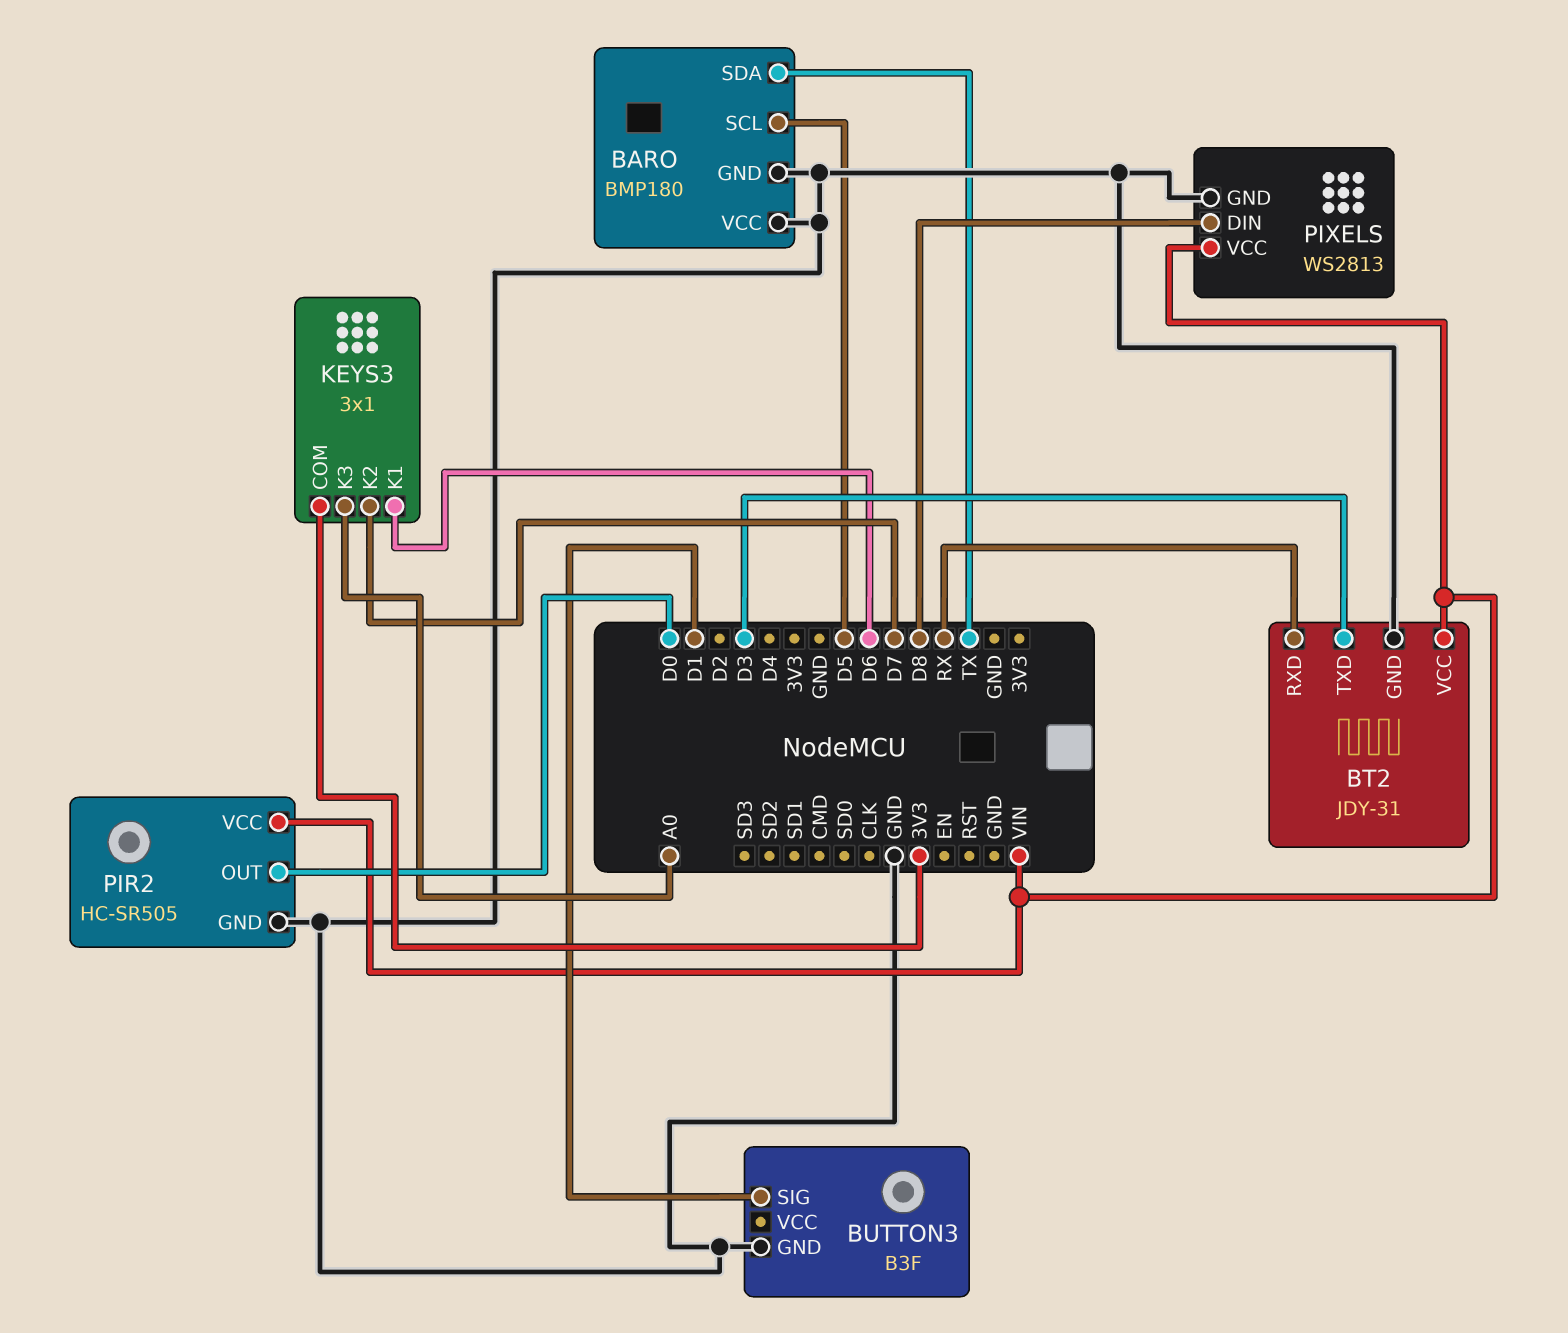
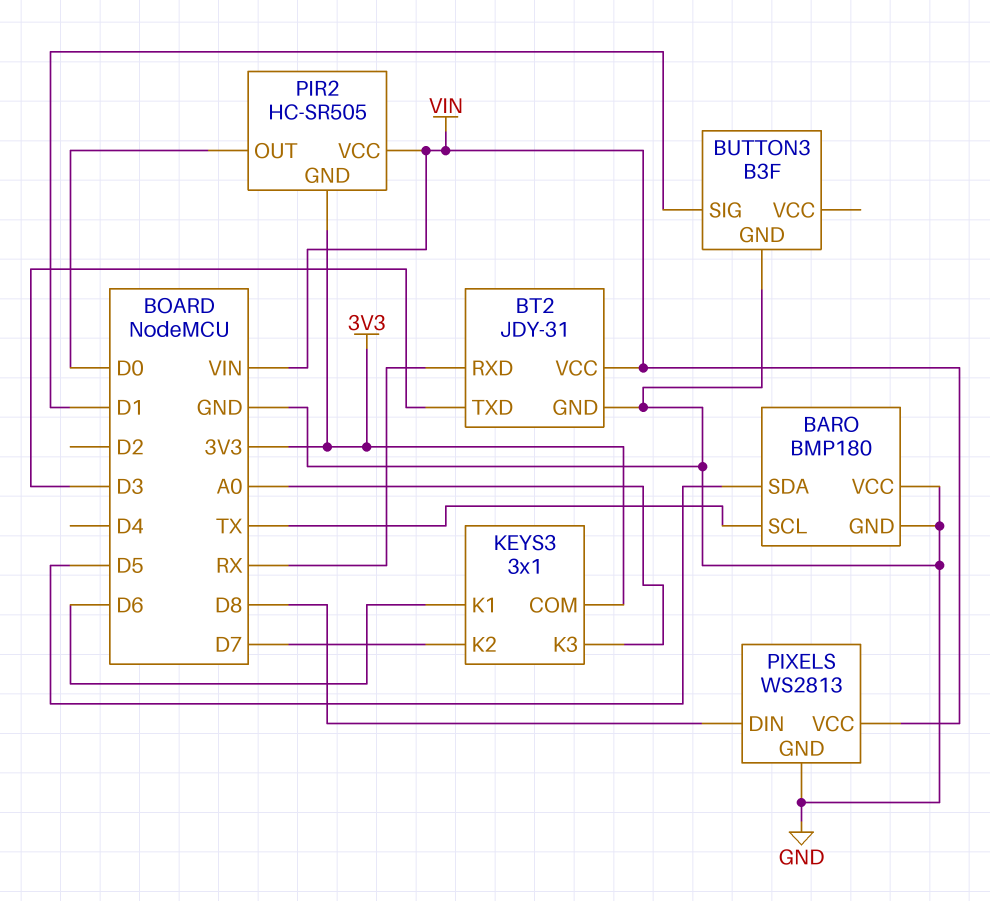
BARO pin SCL: D5 -> TX
BARO pin SDA: TX -> D5
PIR2 pin GND: GND -> 3V3

